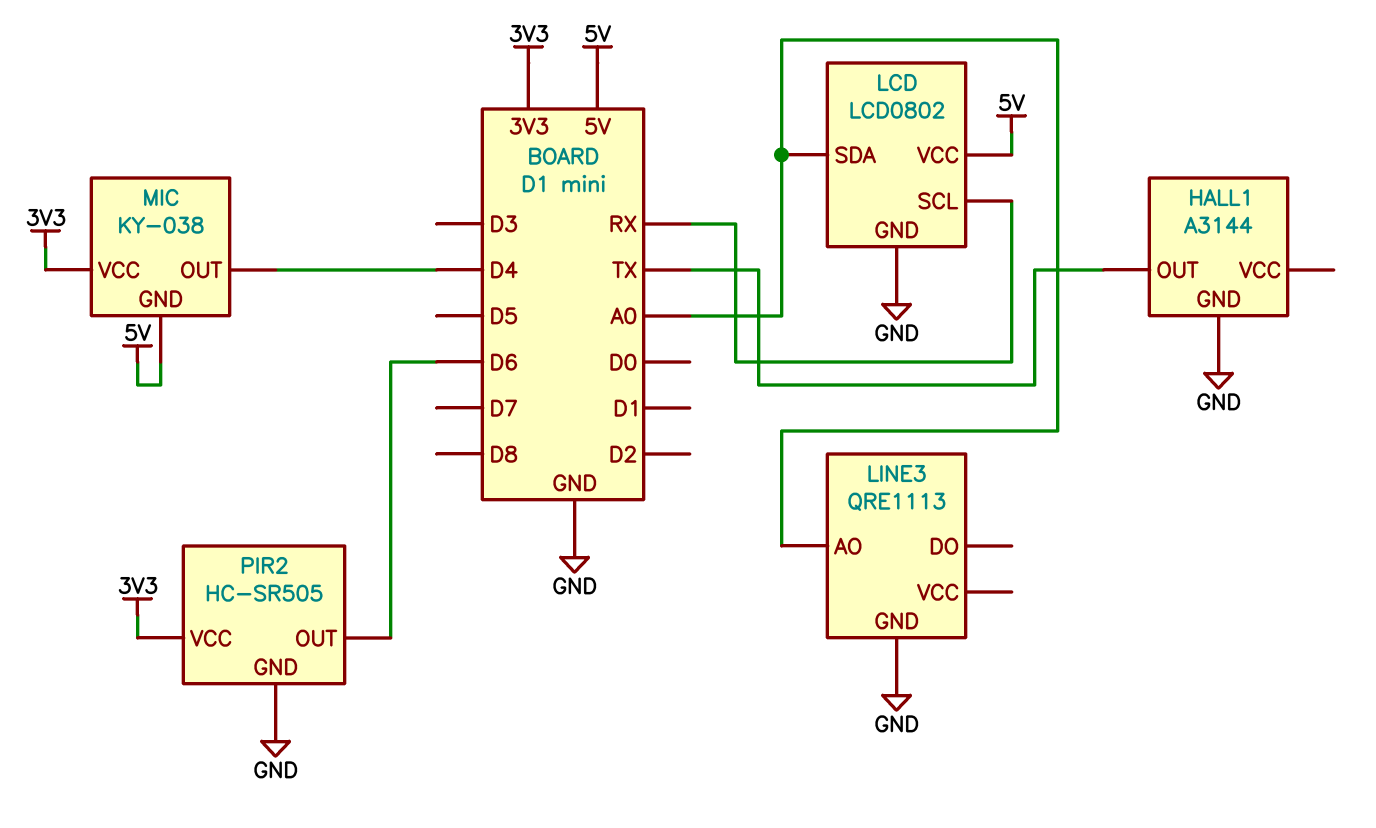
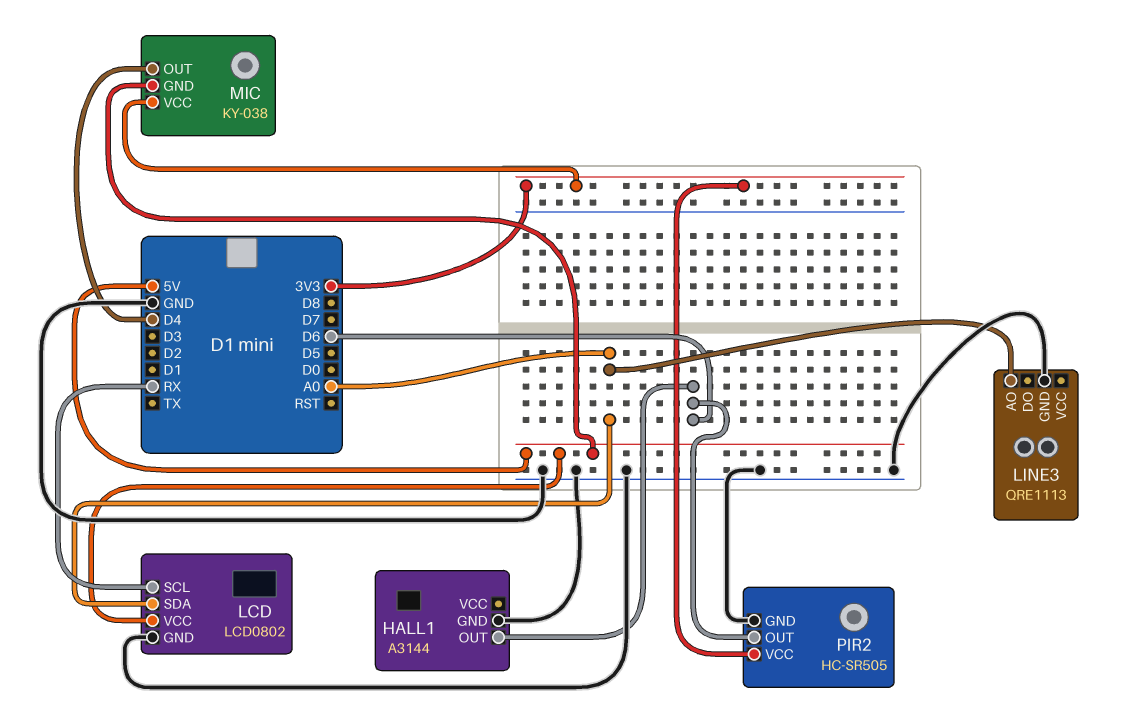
HALL1 pin OUT: TX -> D6

